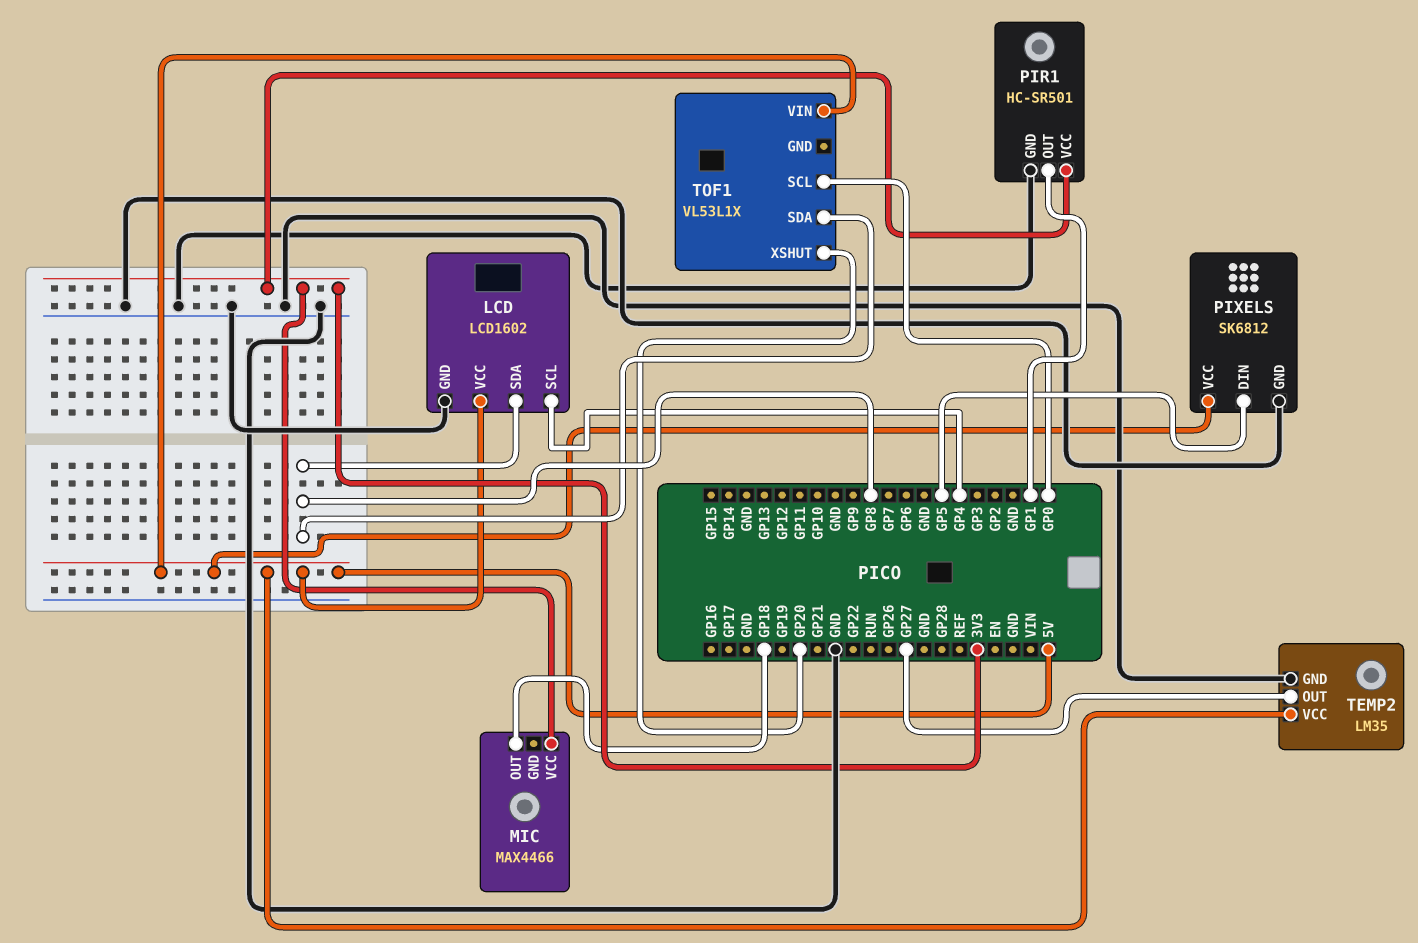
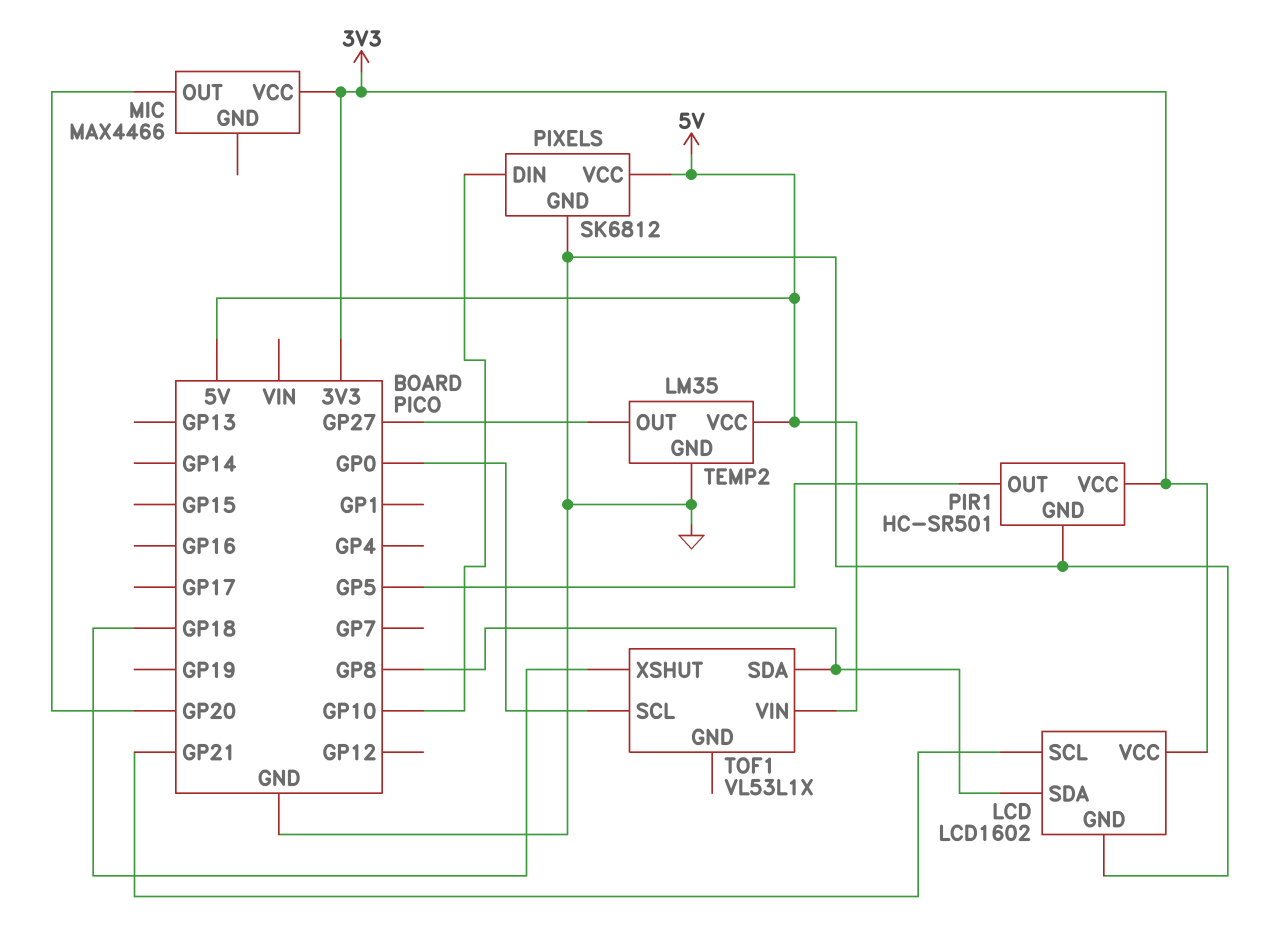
LCD pin SCL: GP4 -> GP21
LCD pin VCC: 5V -> 3V3
MIC pin OUT: GP18 -> GP20
PIR1 pin OUT: GP1 -> GP5
PIXELS pin DIN: GP5 -> GP10
TOF1 pin XSHUT: GP20 -> GP18

